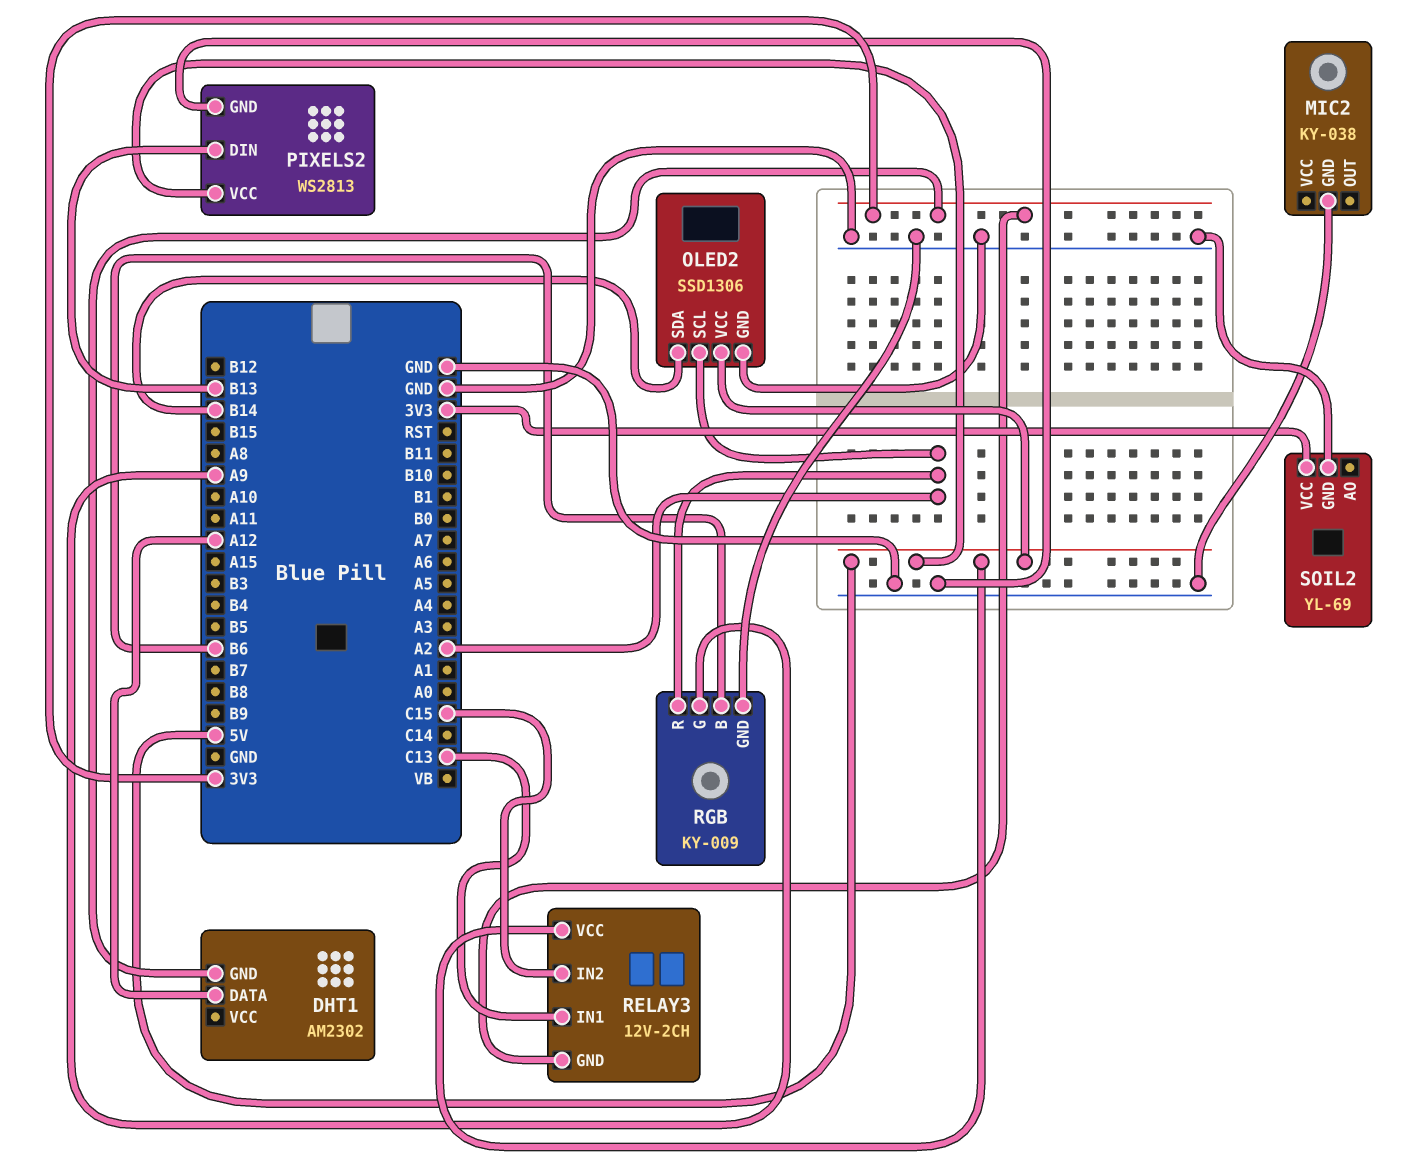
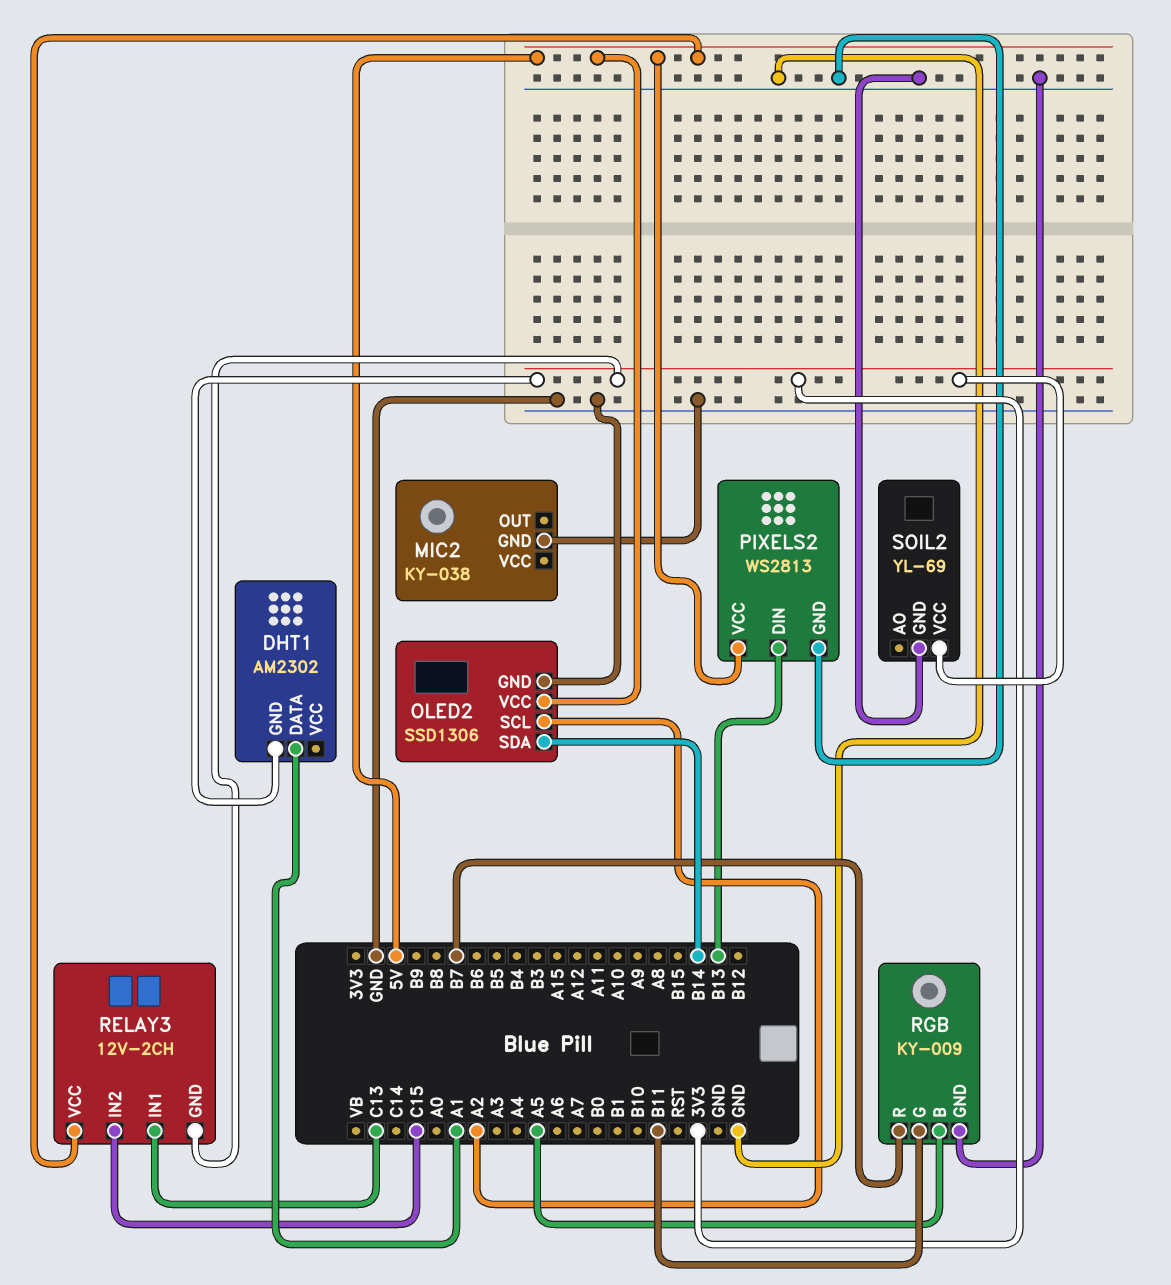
DHT1 pin DATA: A12 -> A1
RGB pin B: B6 -> A5
RGB pin G: A9 -> B11
RGB pin R: A2 -> B7

